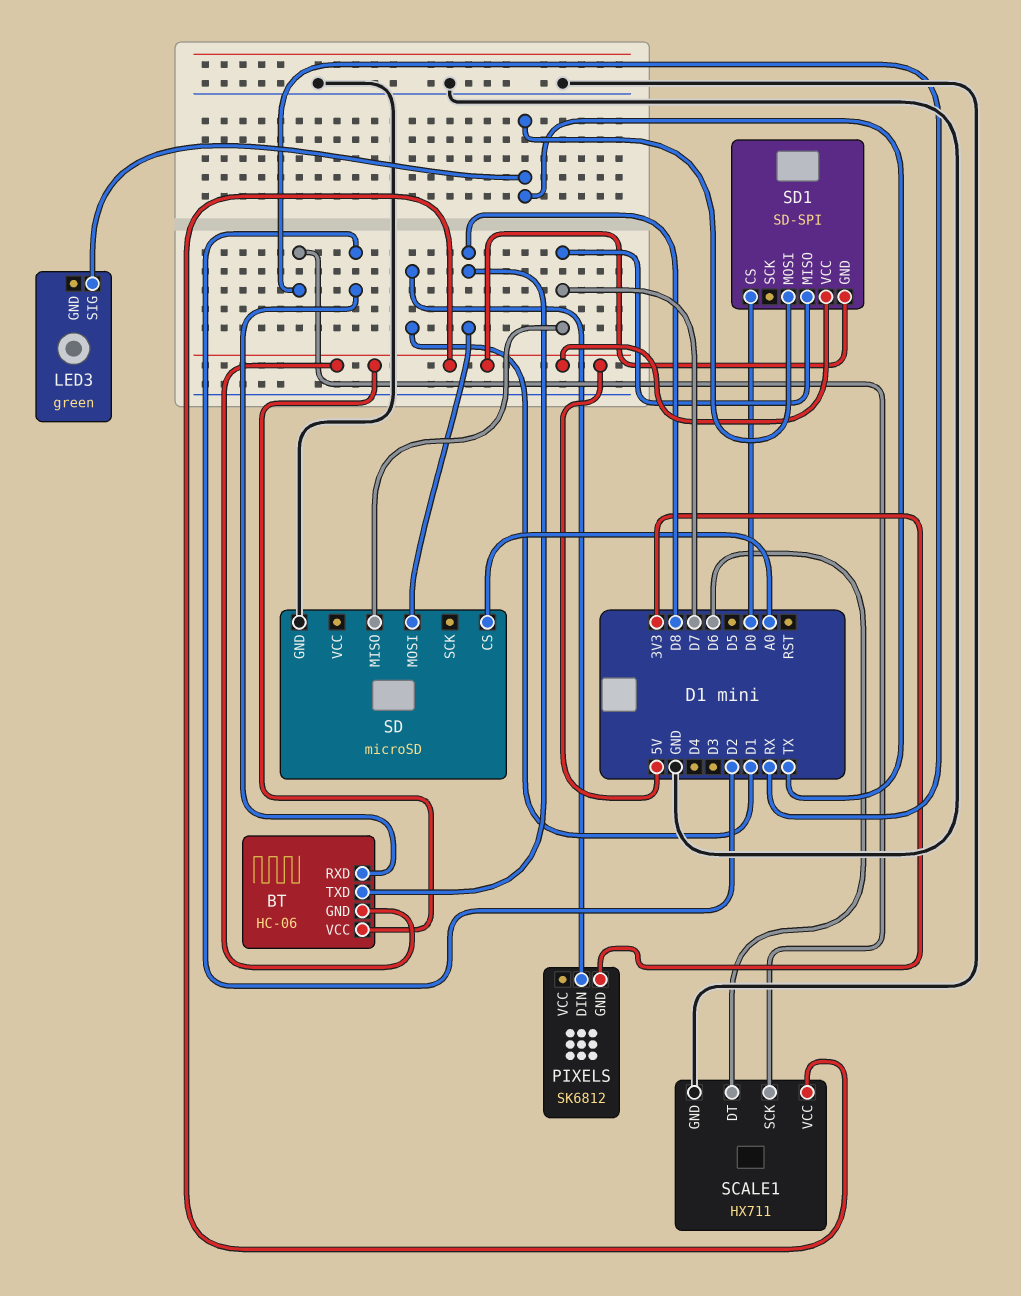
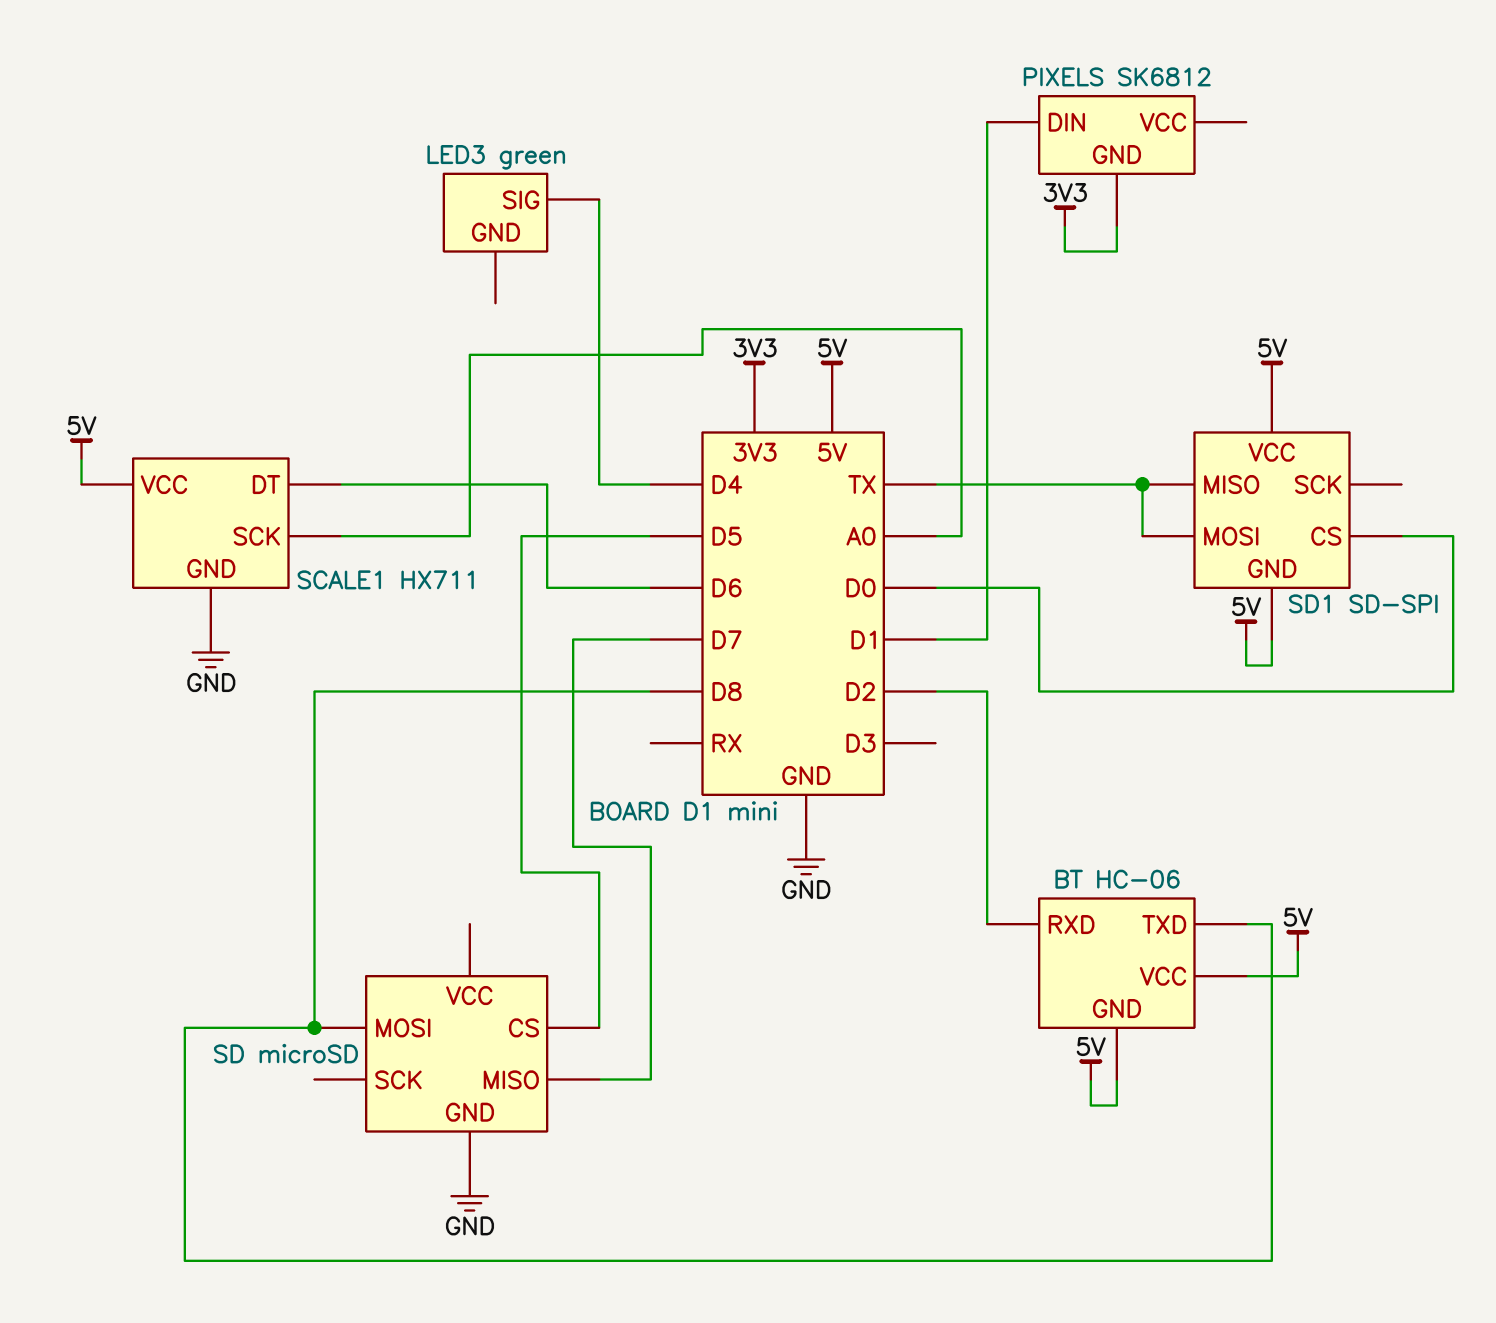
LED3 pin SIG: TX -> D4
SCALE1 pin SCK: RX -> A0
SD pin CS: A0 -> D5
SD1 pin MISO: D7 -> TX

